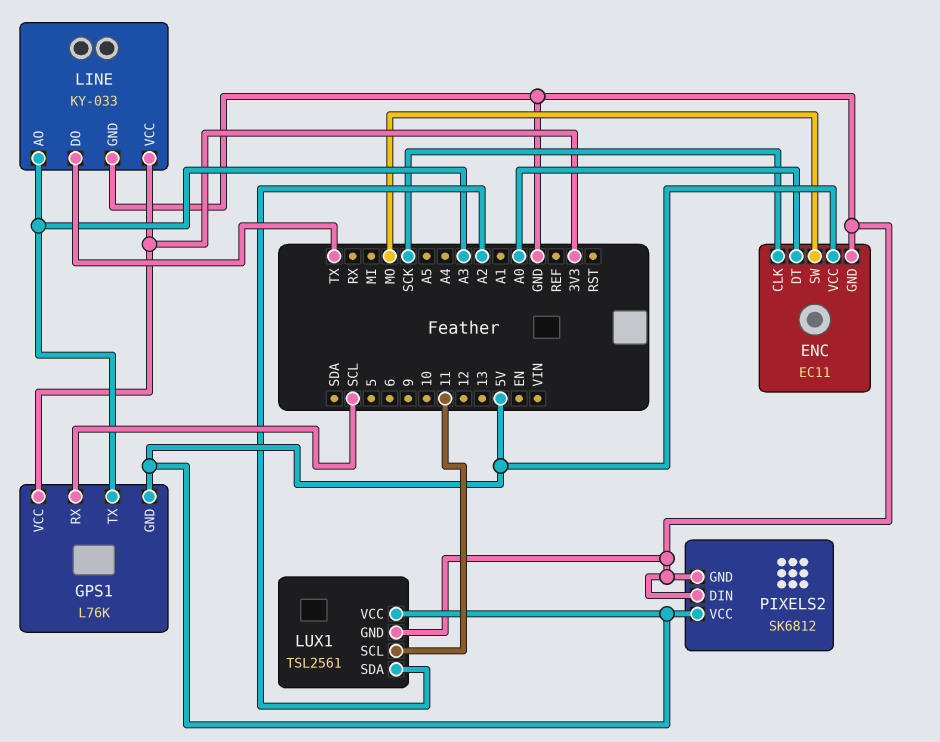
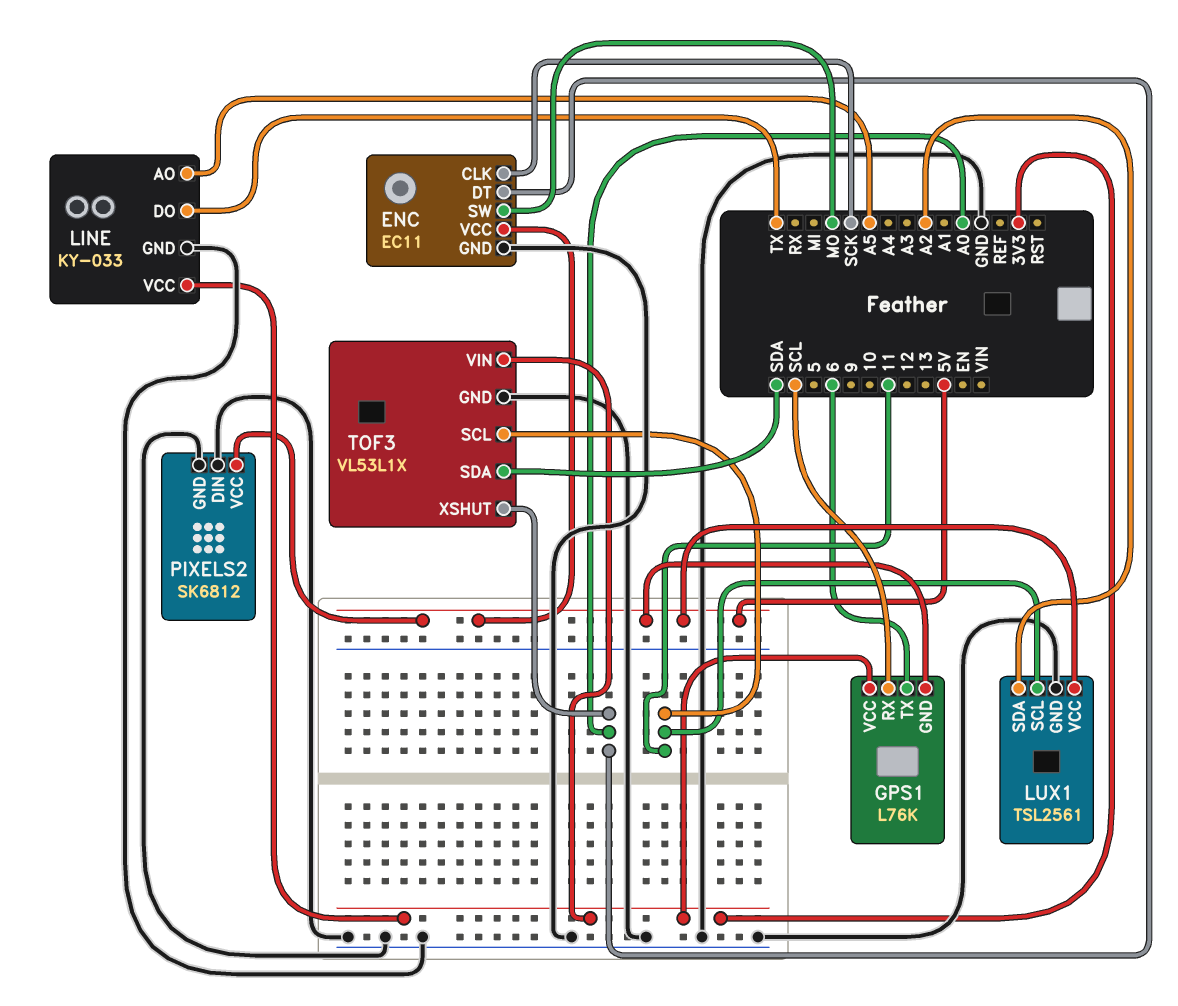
GPS1 pin TX: A3 -> 6
LINE pin AO: A3 -> A5
TOF3: none -> VL53L1X
TOF3 pin GND: none -> GND
TOF3 pin SCL: none -> 11
TOF3 pin SDA: none -> SDA
TOF3 pin VIN: none -> 3V3
TOF3 pin XSHUT: none -> A0

